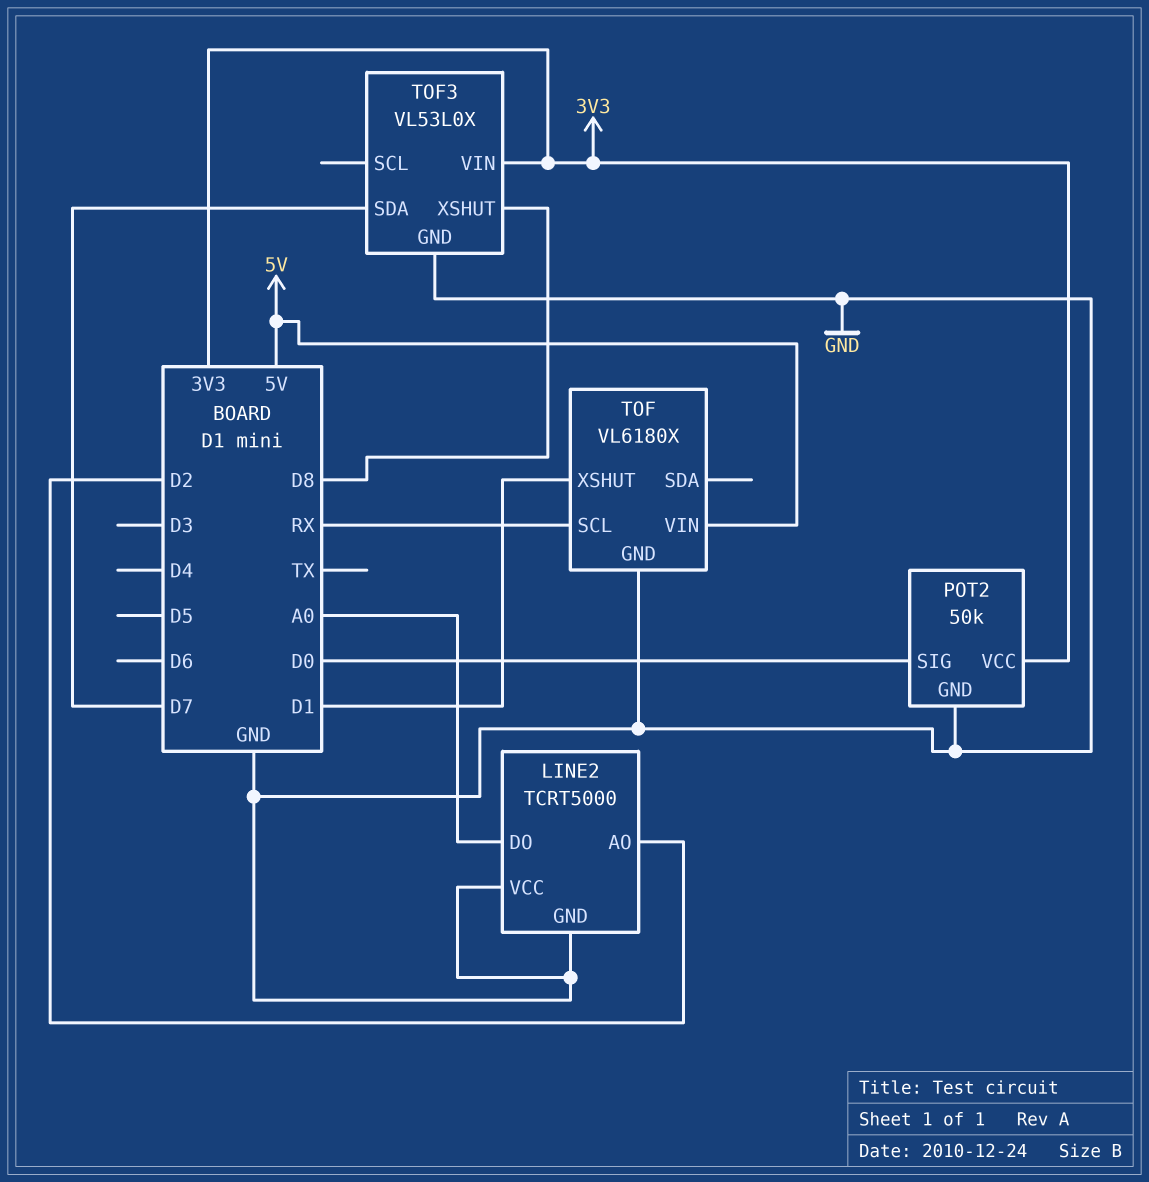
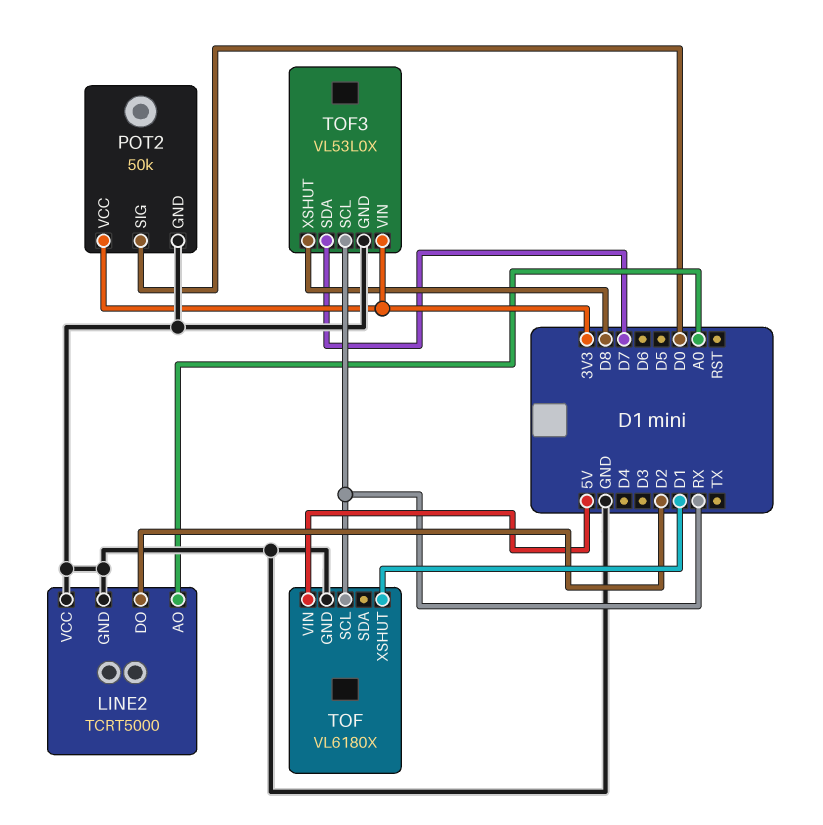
LINE2 pin AO: D2 -> A0
LINE2 pin DO: A0 -> D2
TOF3 pin SCL: none -> RX

